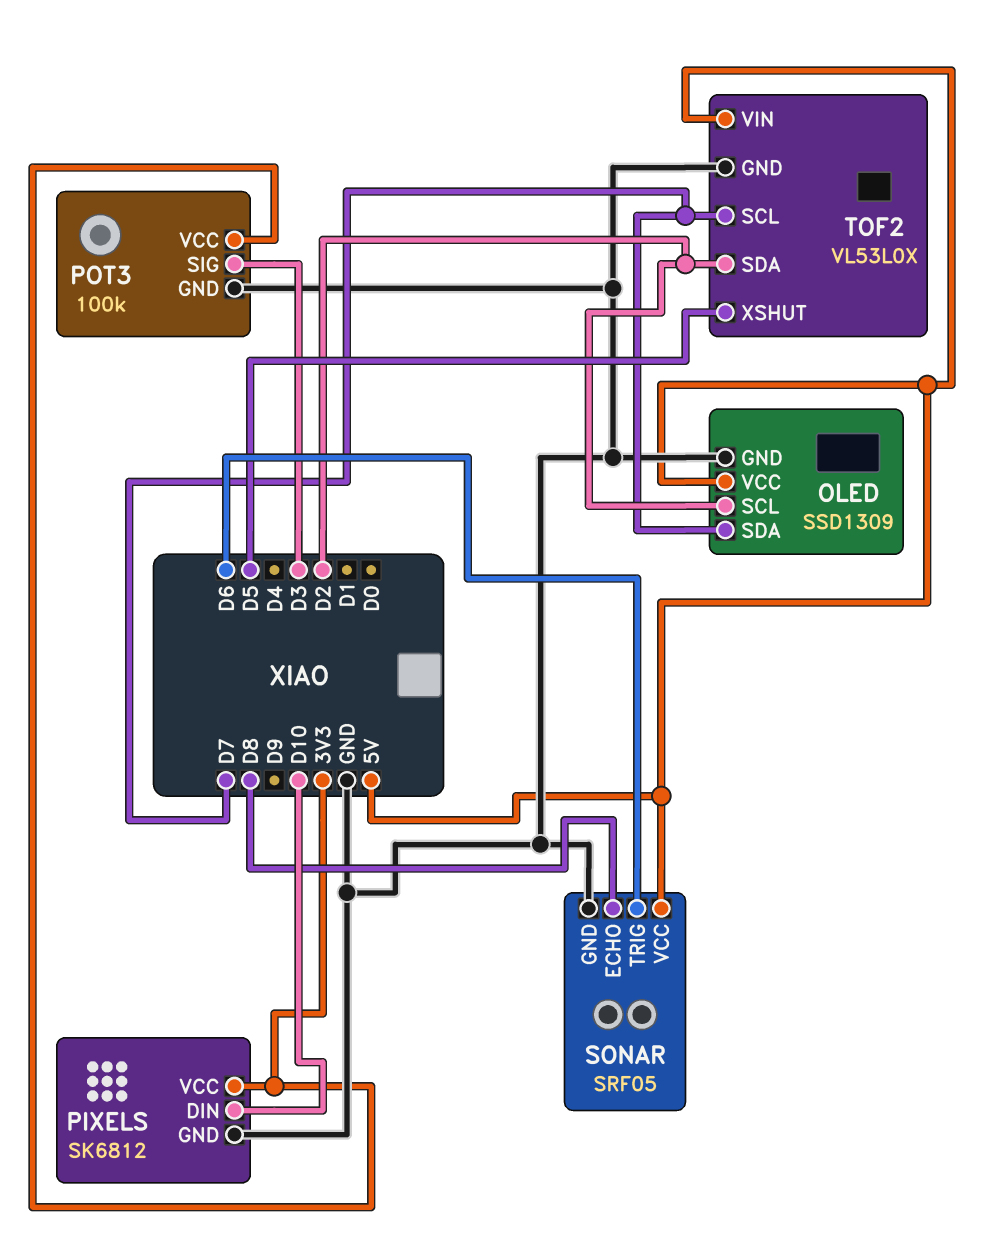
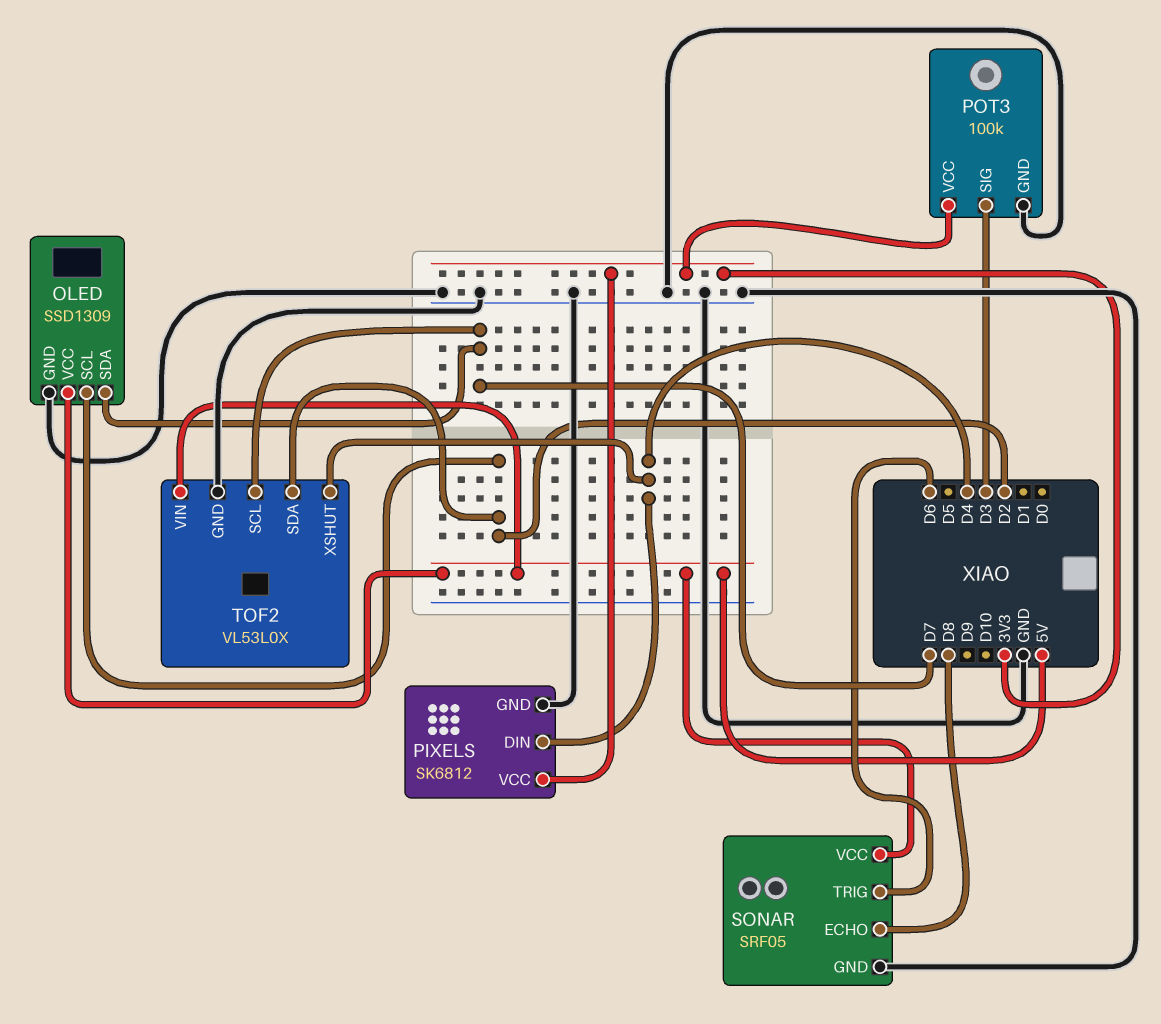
PIXELS pin DIN: D10 -> D4
TOF2 pin XSHUT: D5 -> D4

